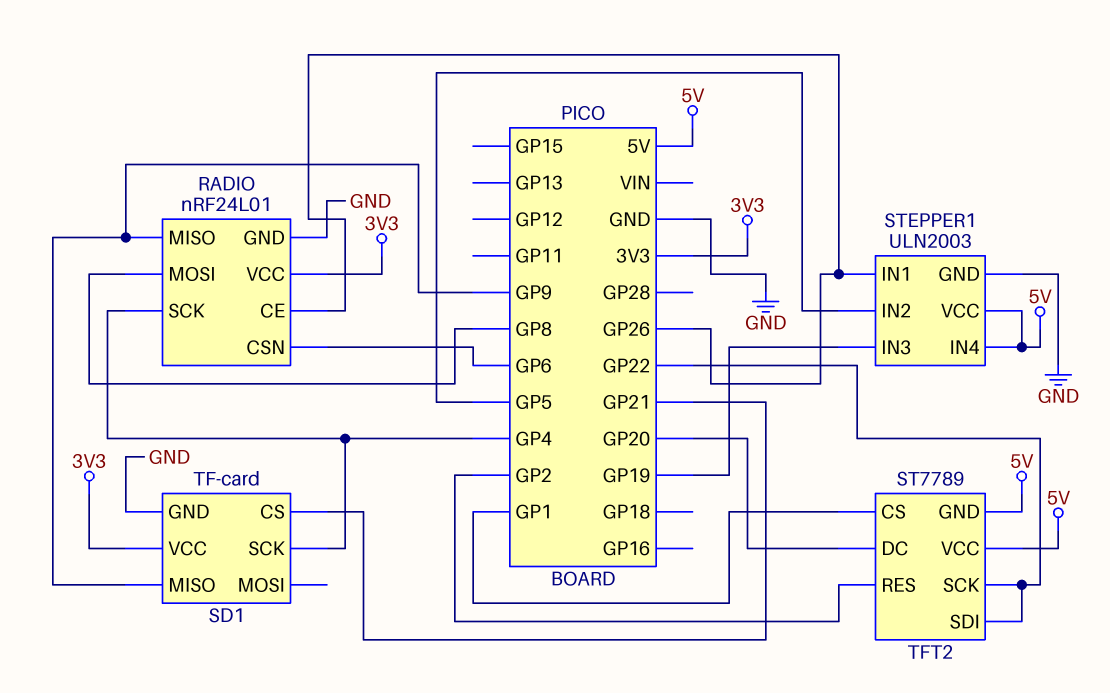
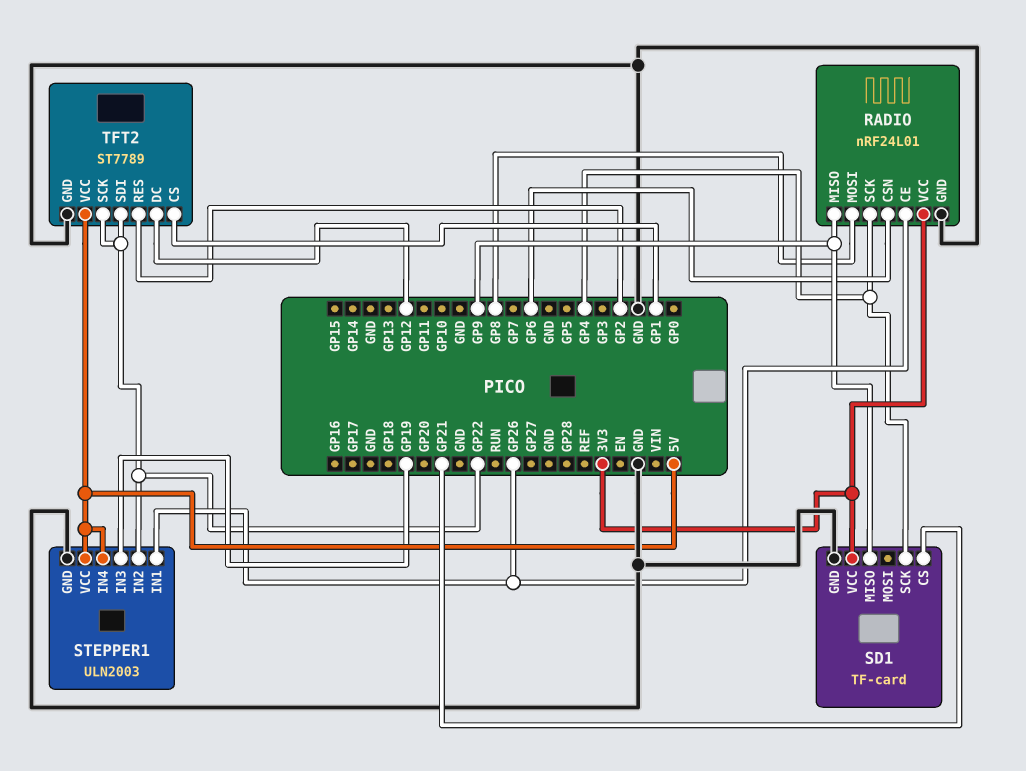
STEPPER1 pin IN2: GP5 -> GP22
TFT2 pin DC: GP20 -> GP12
TFT2 pin GND: 5V -> GND

